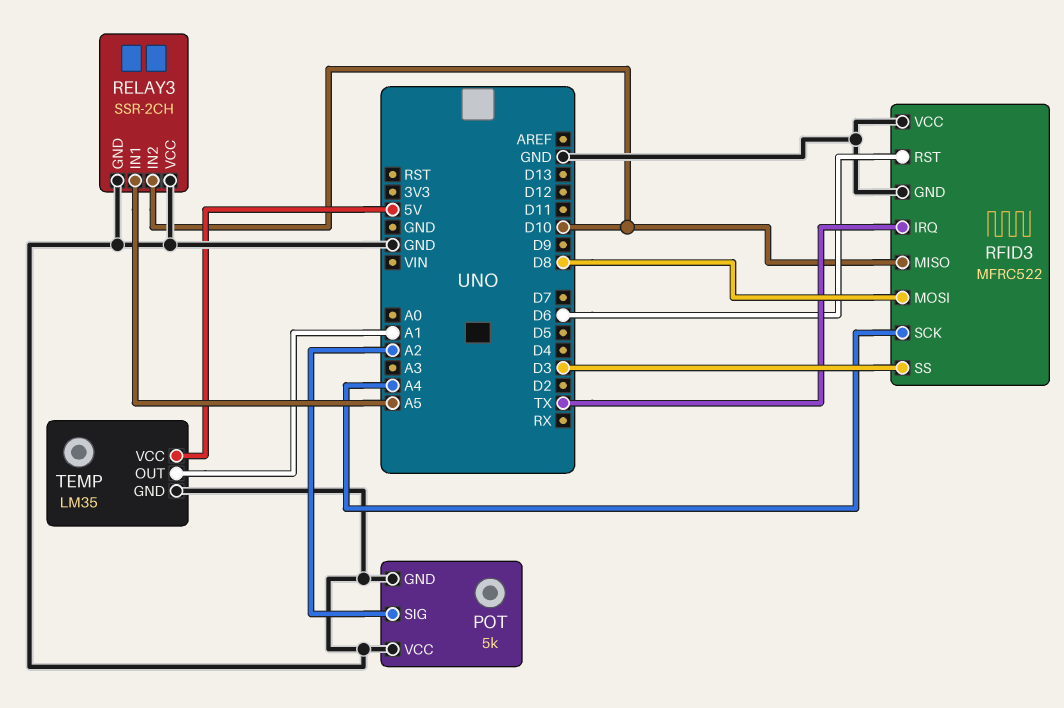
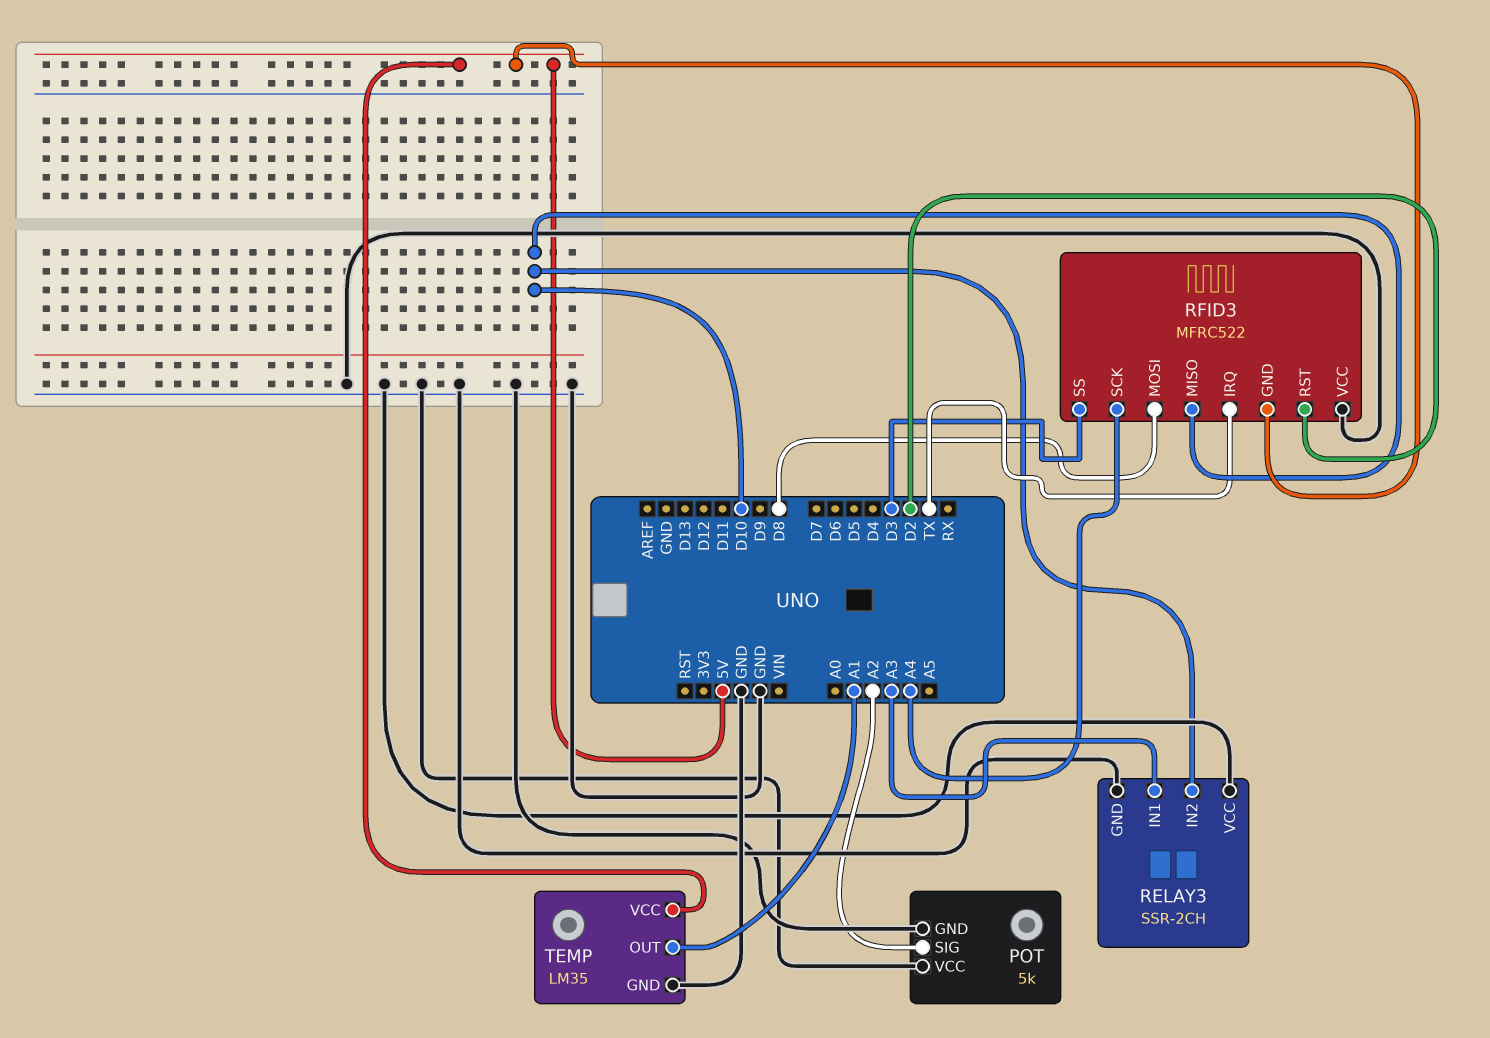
RELAY3 pin IN1: A5 -> A3
RFID3 pin GND: GND -> 5V
RFID3 pin RST: D6 -> D2

